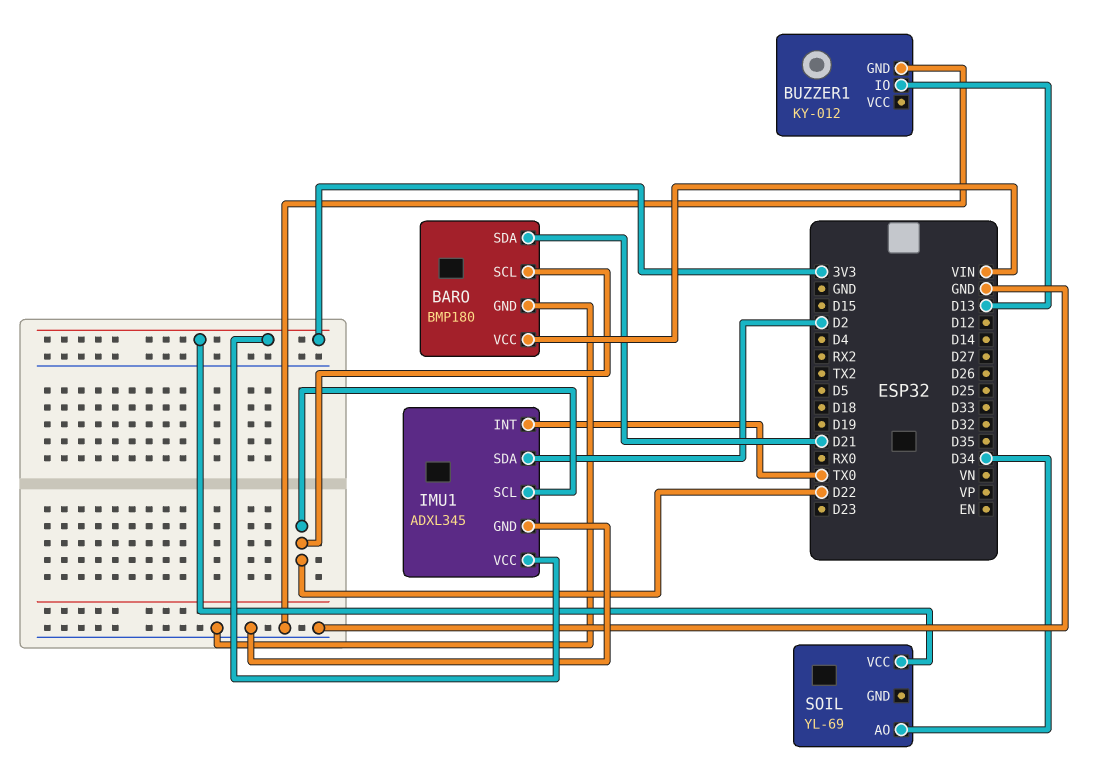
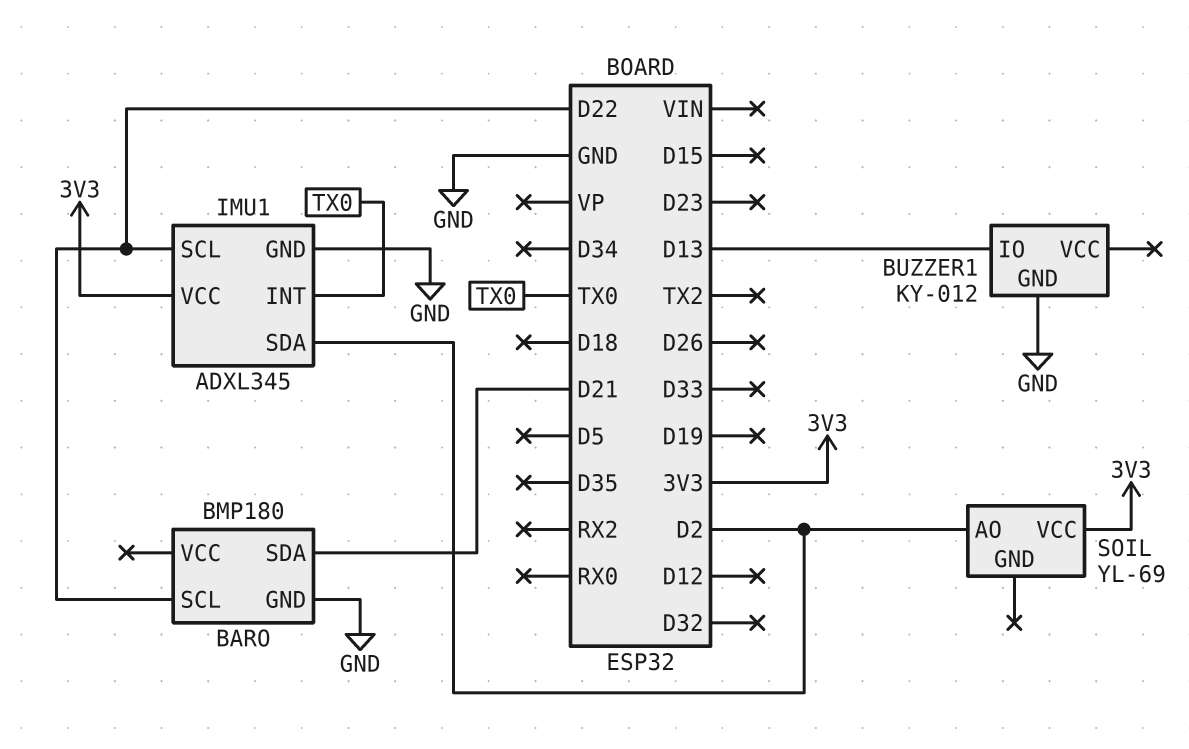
BARO pin VCC: VIN -> none
SOIL pin AO: D34 -> D2

